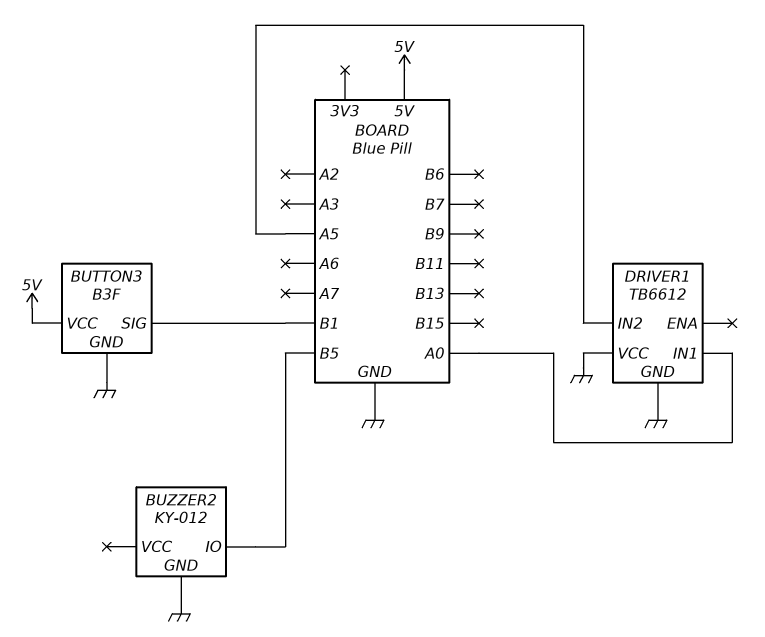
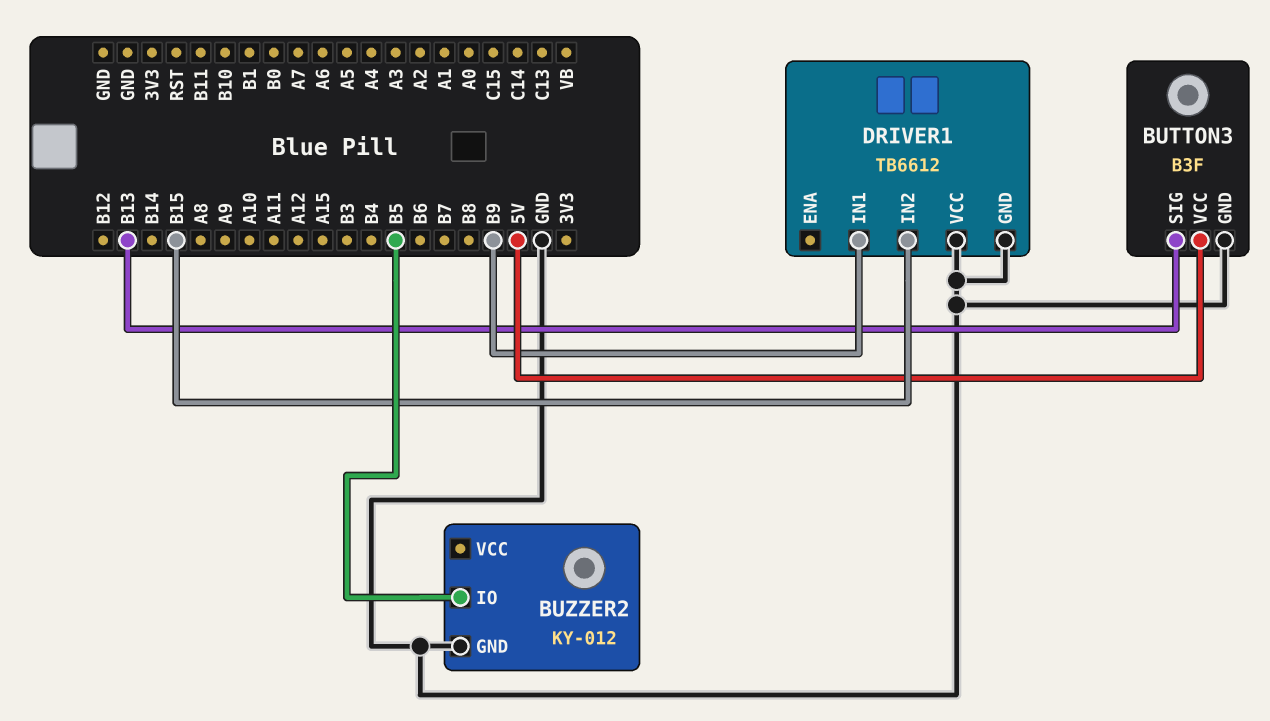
BUTTON3 pin SIG: B1 -> B13
DRIVER1 pin IN1: A0 -> B9
DRIVER1 pin IN2: A5 -> B15

